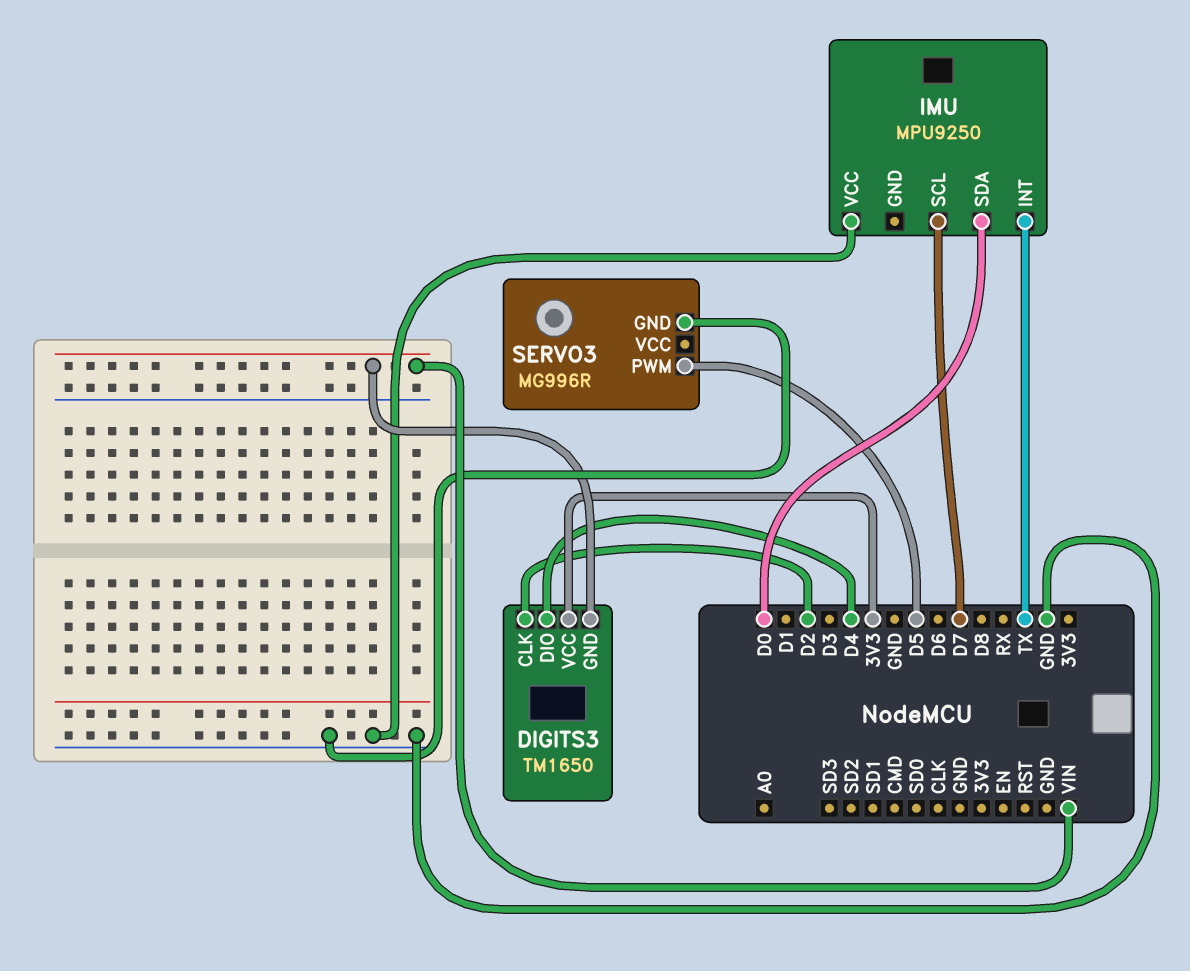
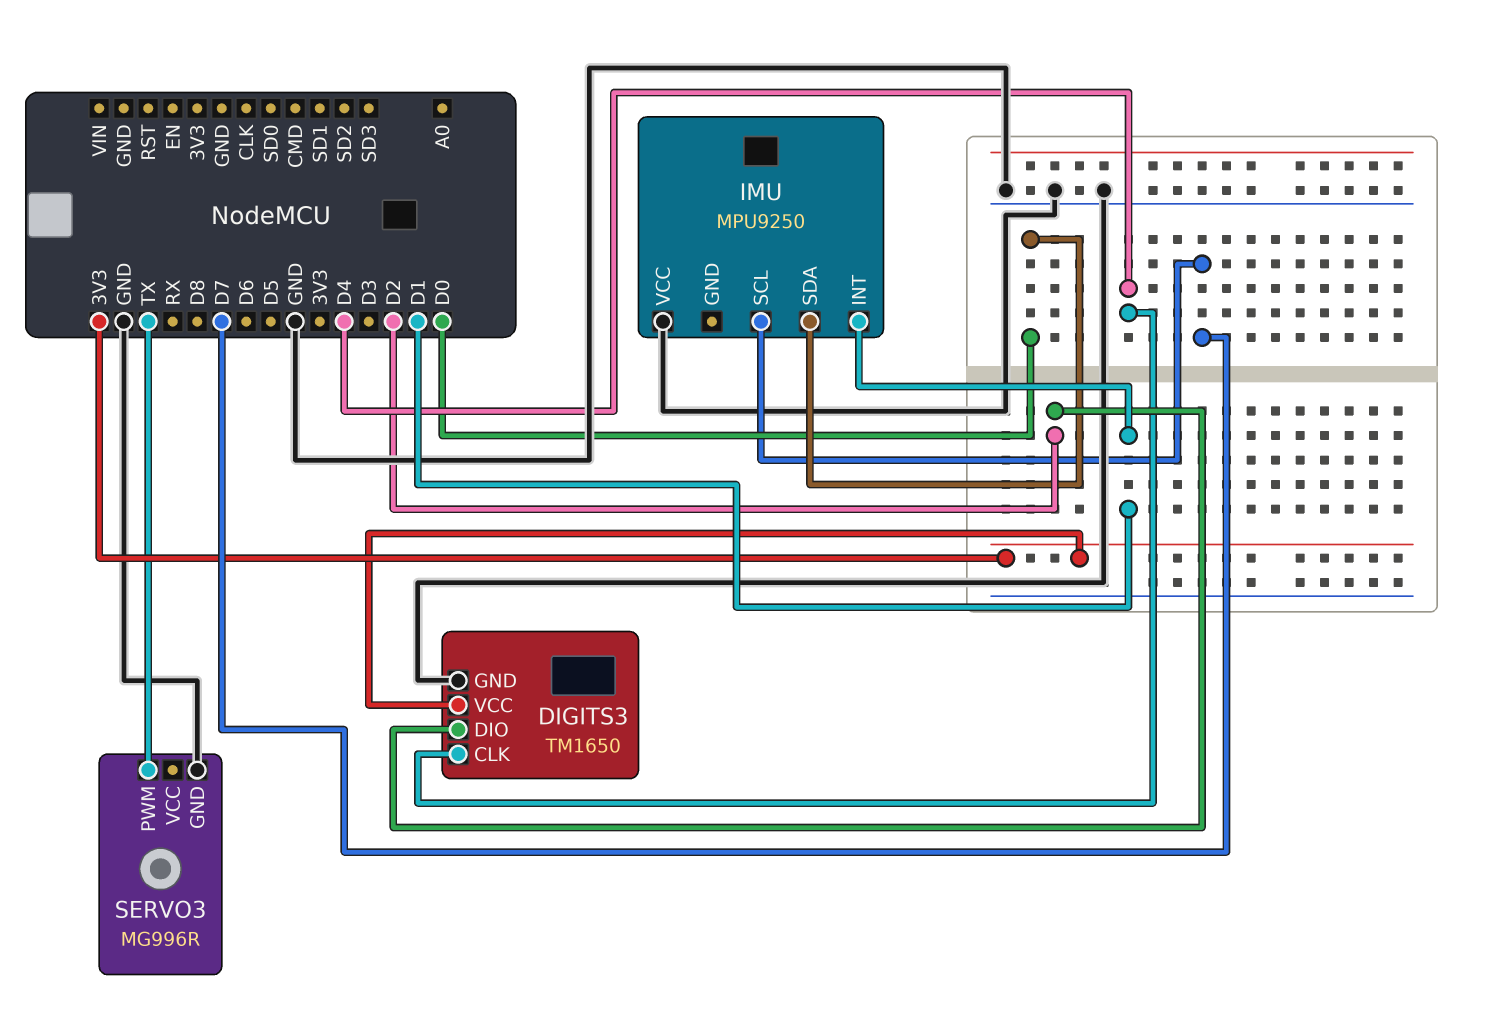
DIGITS3 pin CLK: D2 -> D4
DIGITS3 pin DIO: D4 -> D2
DIGITS3 pin GND: VIN -> GND
IMU pin INT: TX -> D1
SERVO3 pin PWM: D5 -> TX

